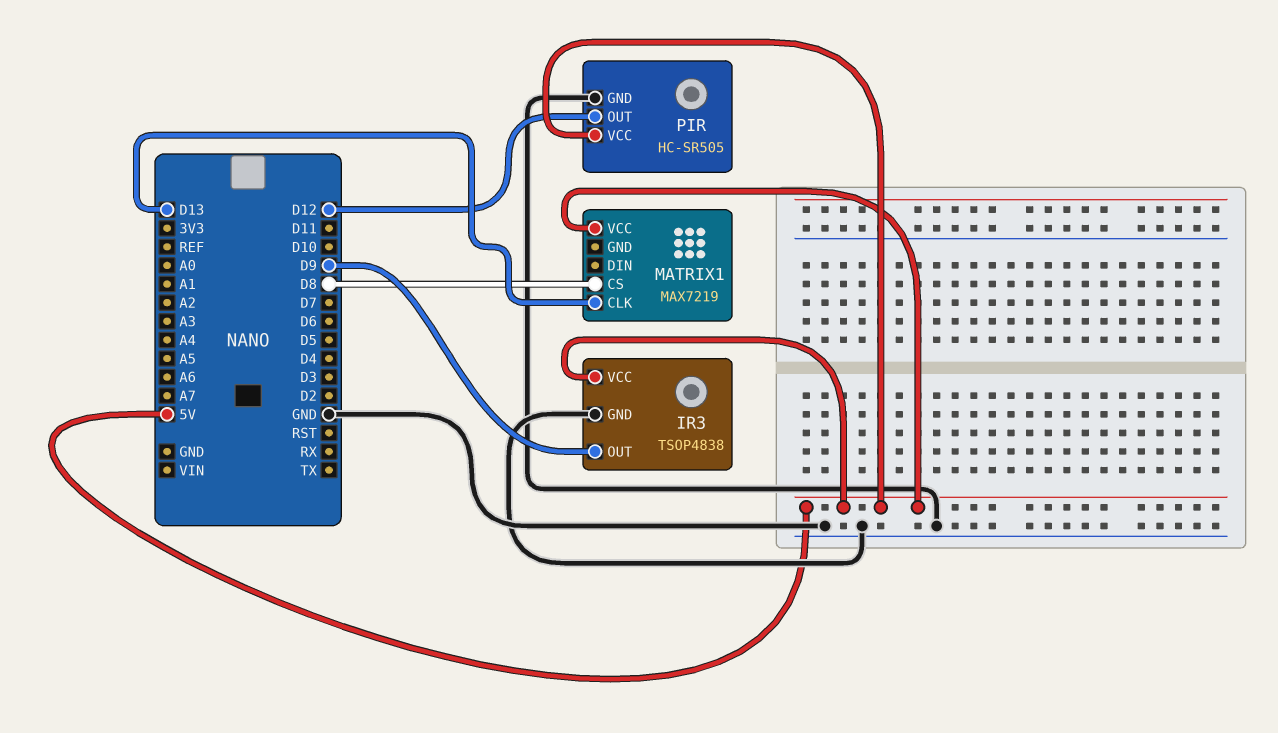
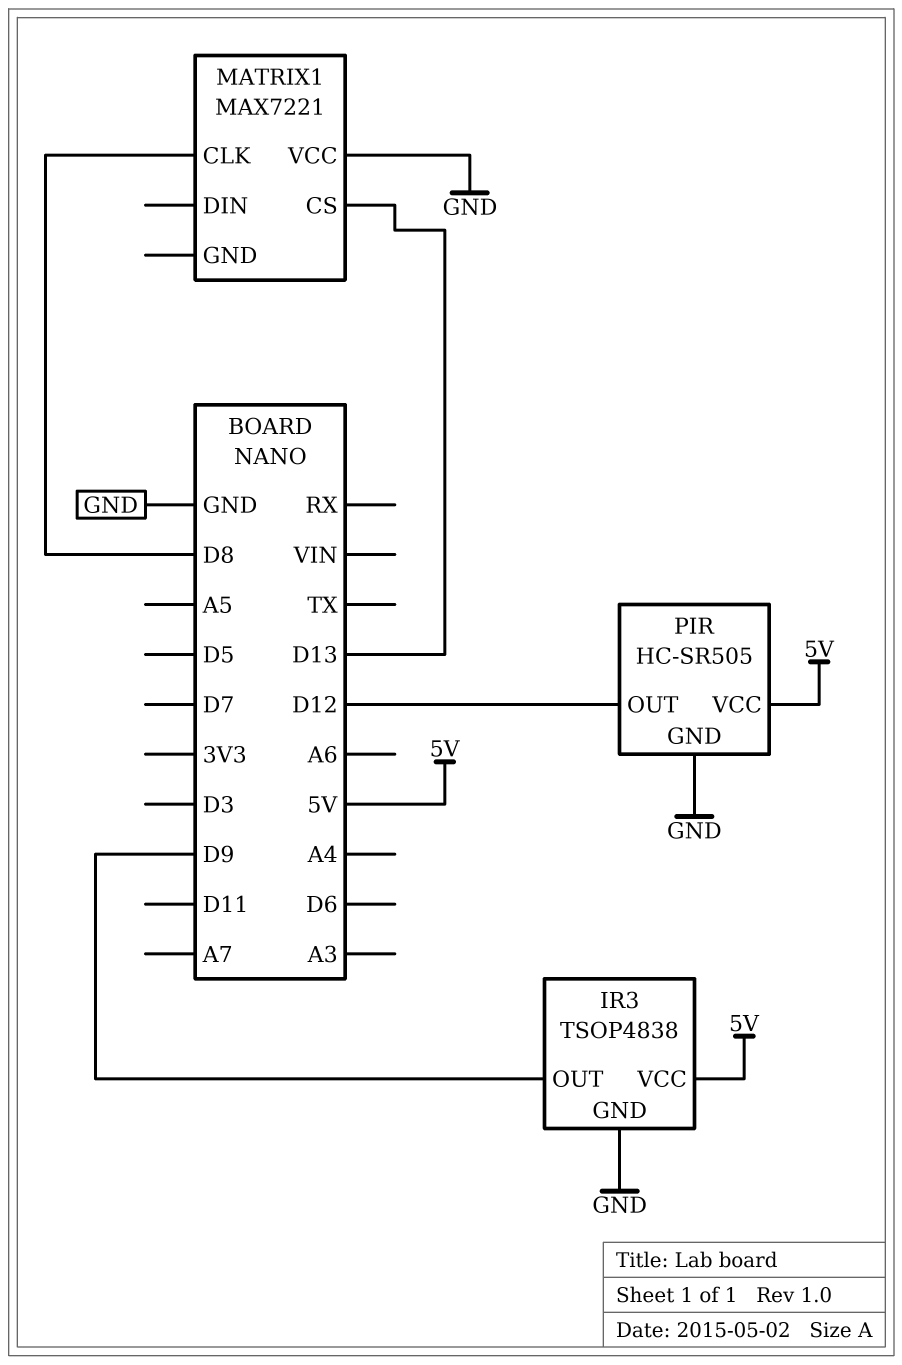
MATRIX1: MAX7219 -> MAX7221
MATRIX1 pin CLK: D13 -> D8
MATRIX1 pin CS: D8 -> D13
MATRIX1 pin VCC: 5V -> GND

